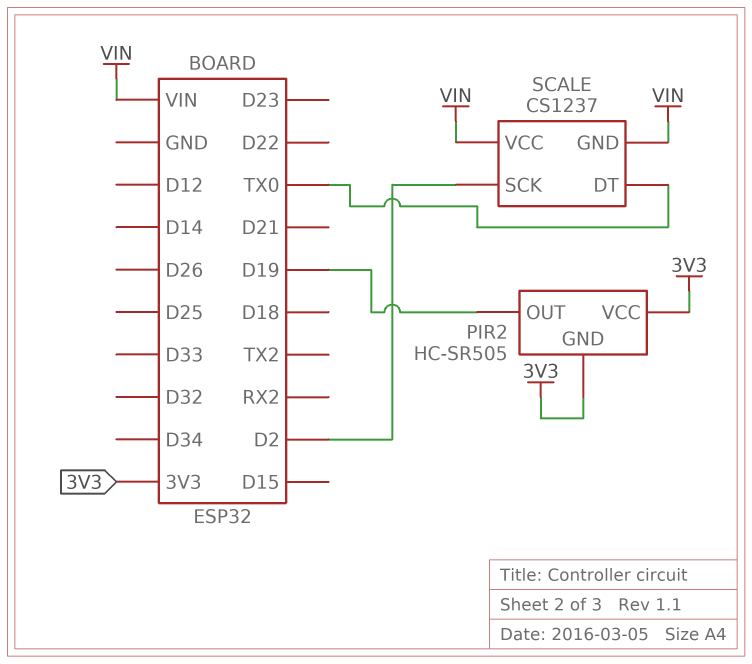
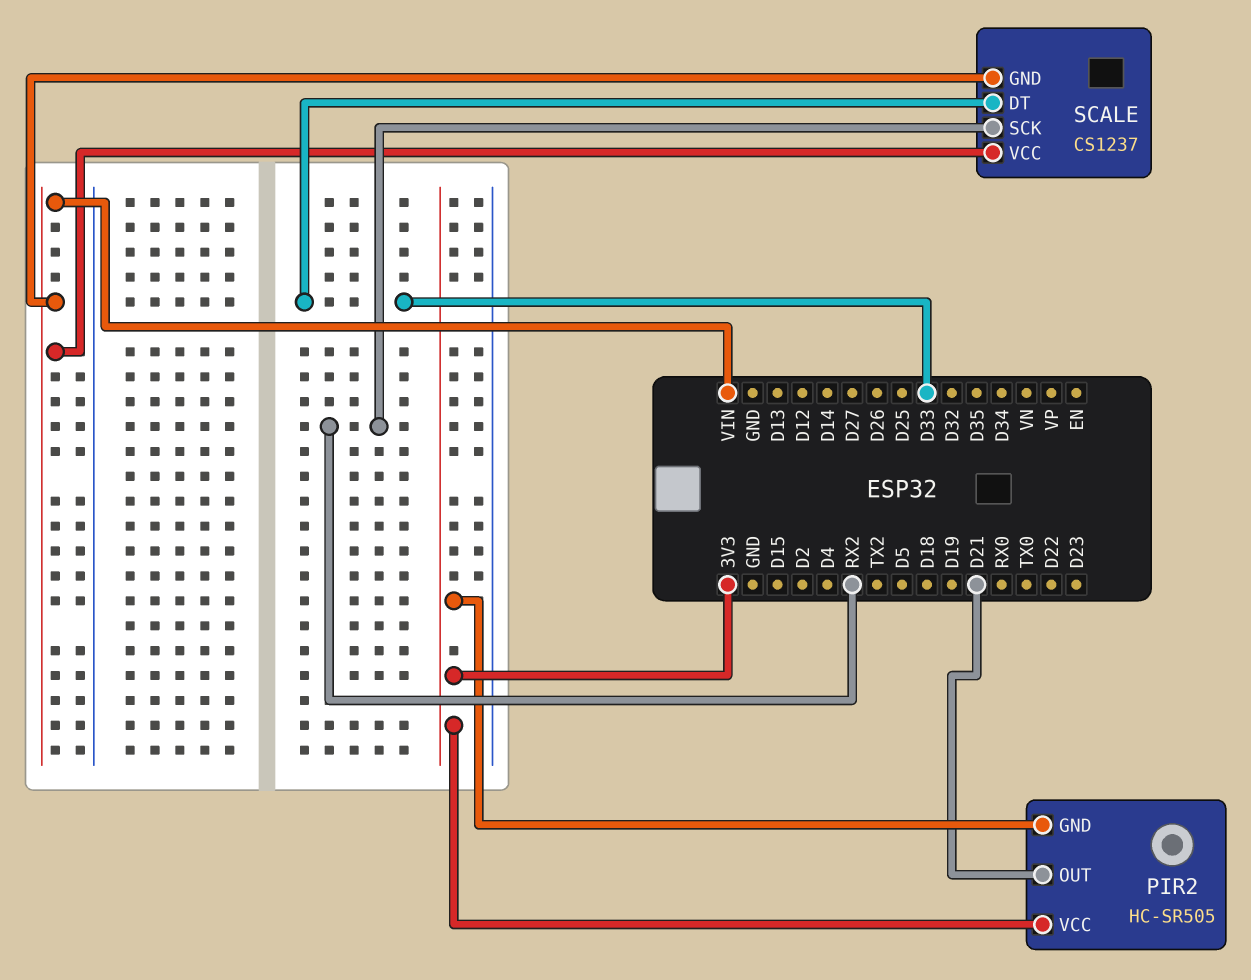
PIR2 pin OUT: D19 -> D21
SCALE pin DT: TX0 -> D33
SCALE pin SCK: D2 -> RX2

